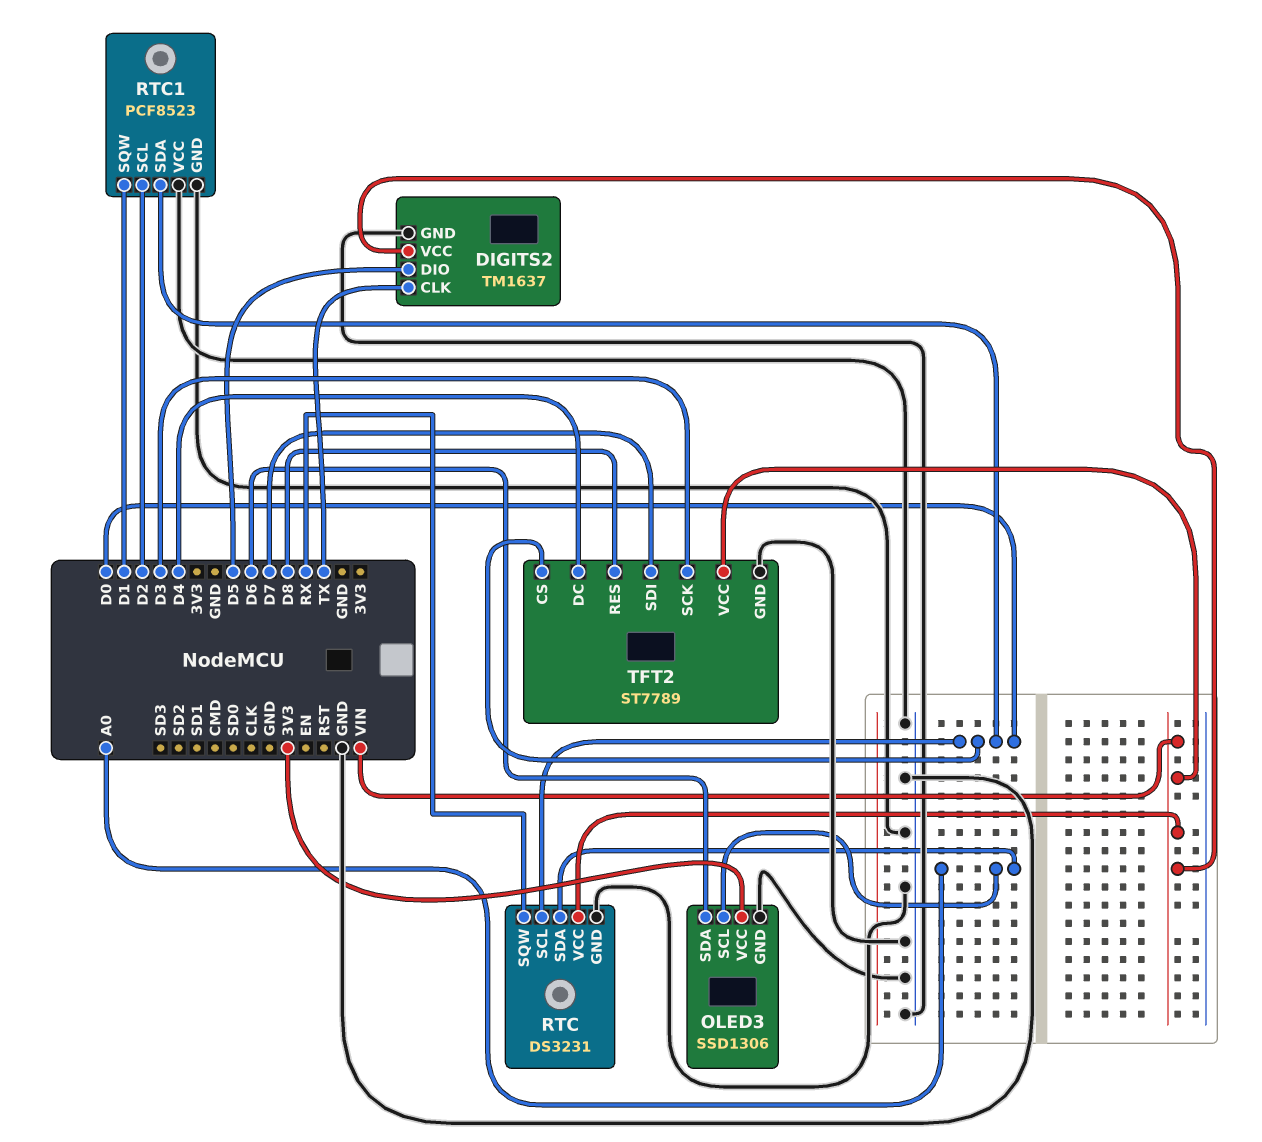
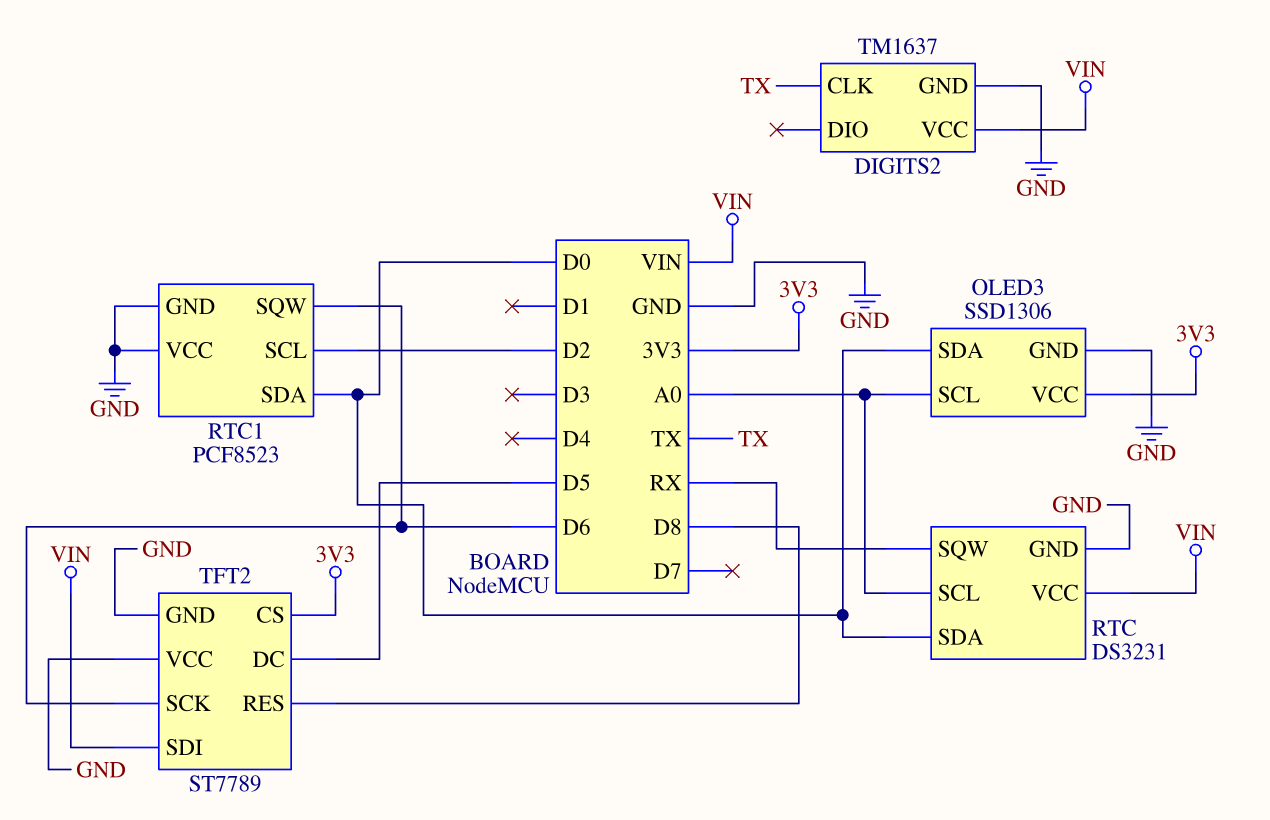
DIGITS2 pin DIO: D5 -> none
OLED3 pin SDA: D6 -> D0
RTC pin SCL: D0 -> A0
RTC pin SDA: A0 -> D0
RTC1 pin SQW: D1 -> D6
TFT2 pin CS: D0 -> 3V3
TFT2 pin DC: D4 -> D5
TFT2 pin SCK: D3 -> D6
TFT2 pin SDI: D7 -> VIN
TFT2 pin VCC: VIN -> GND

